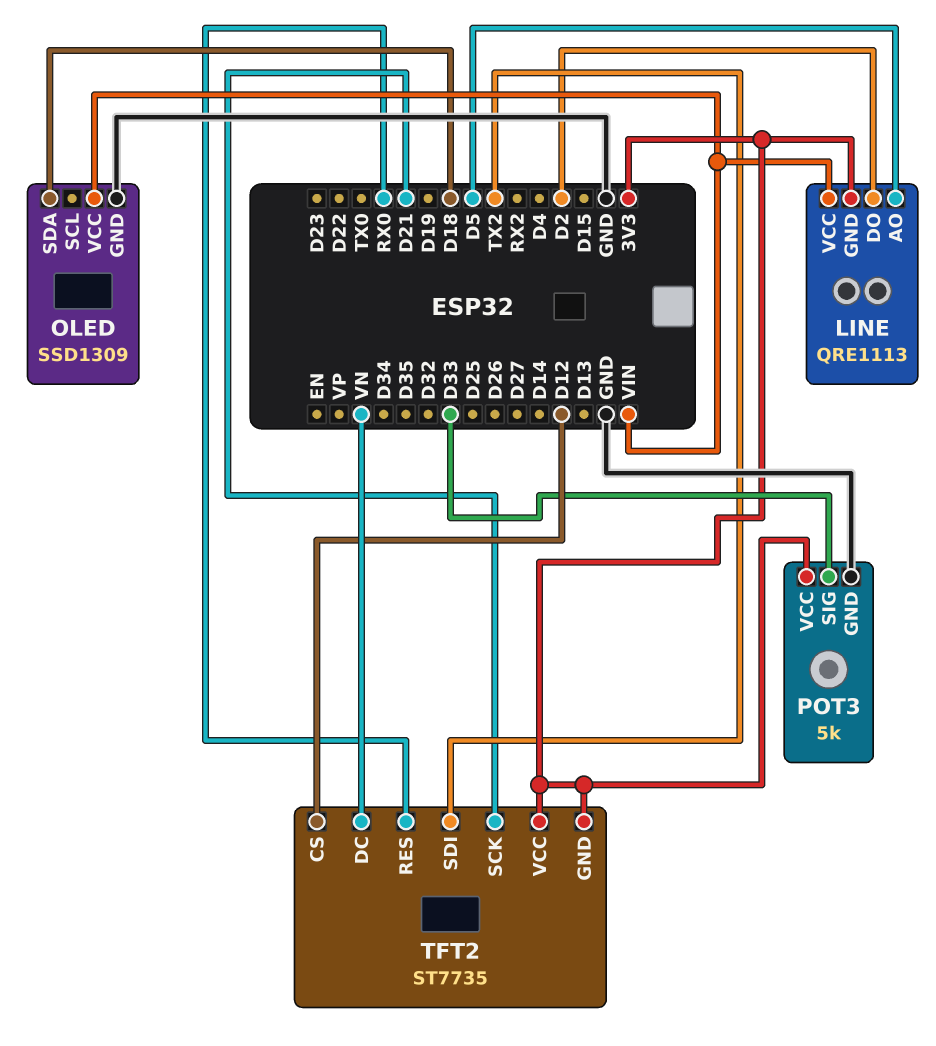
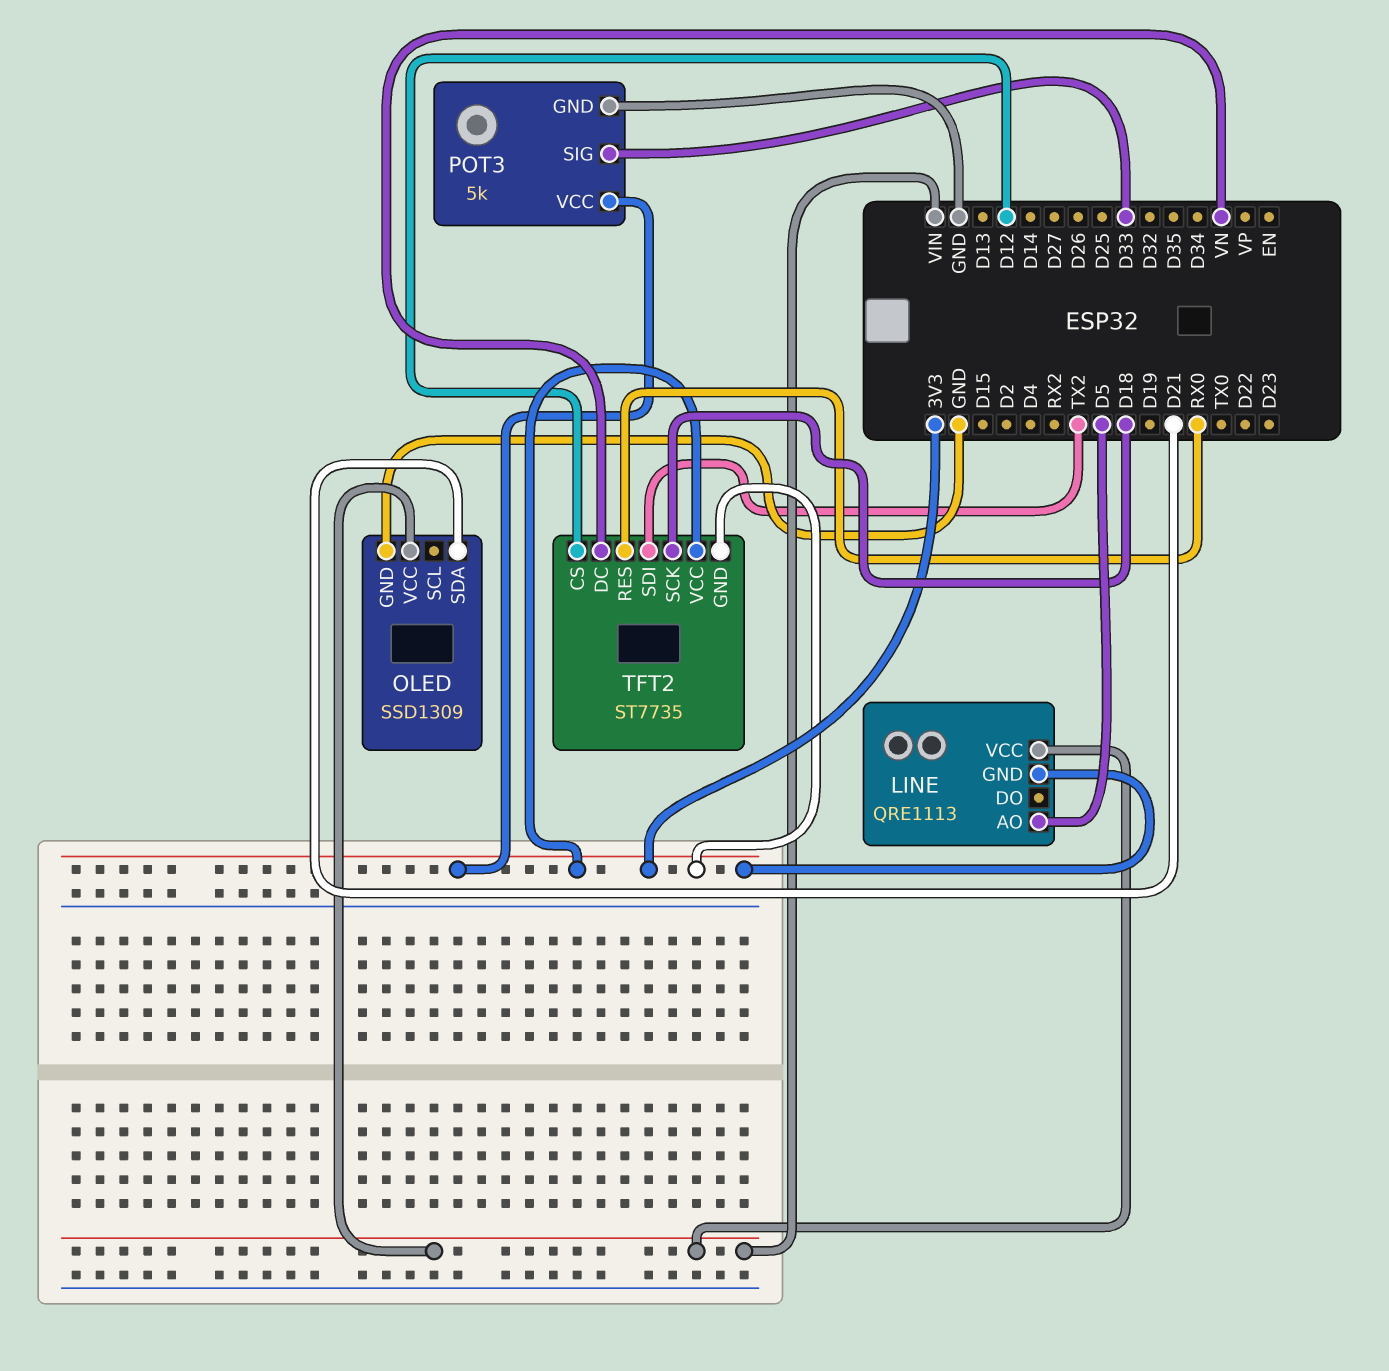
LINE pin DO: D2 -> none
OLED pin SDA: D18 -> D21
TFT2 pin SCK: D21 -> D18

